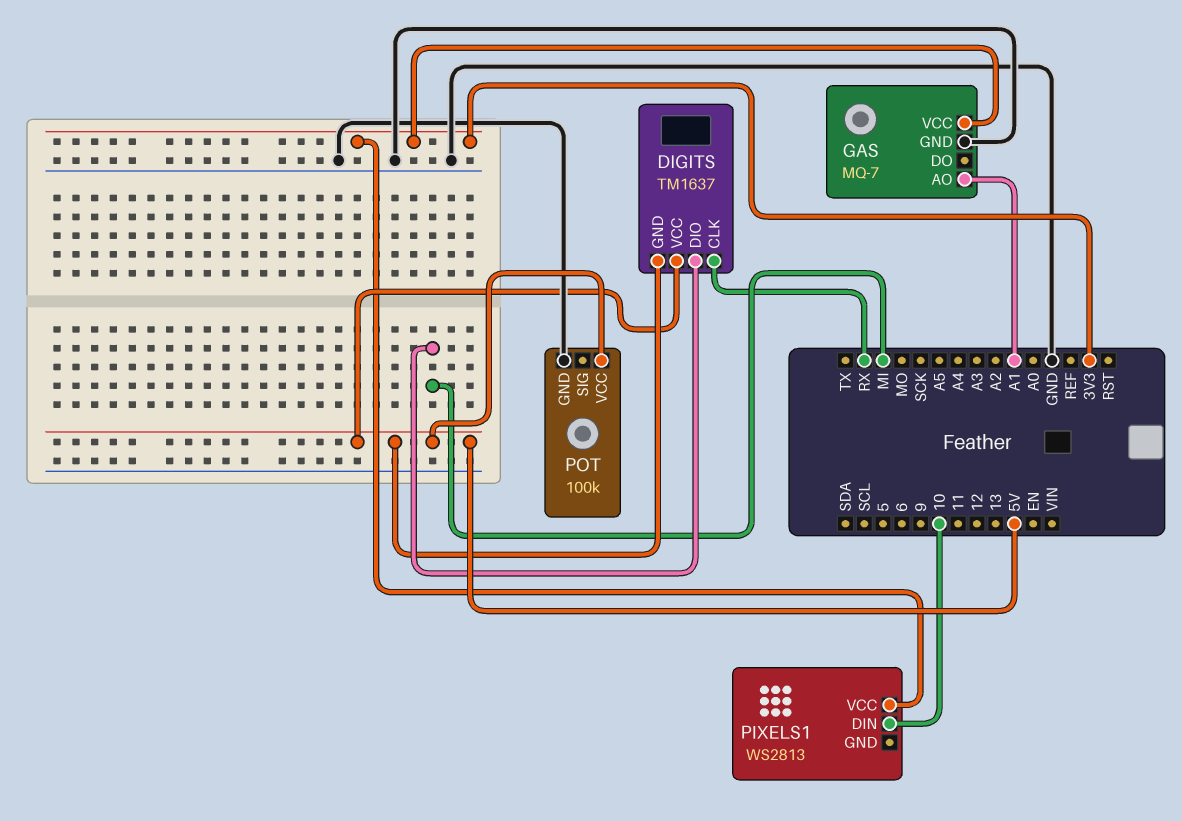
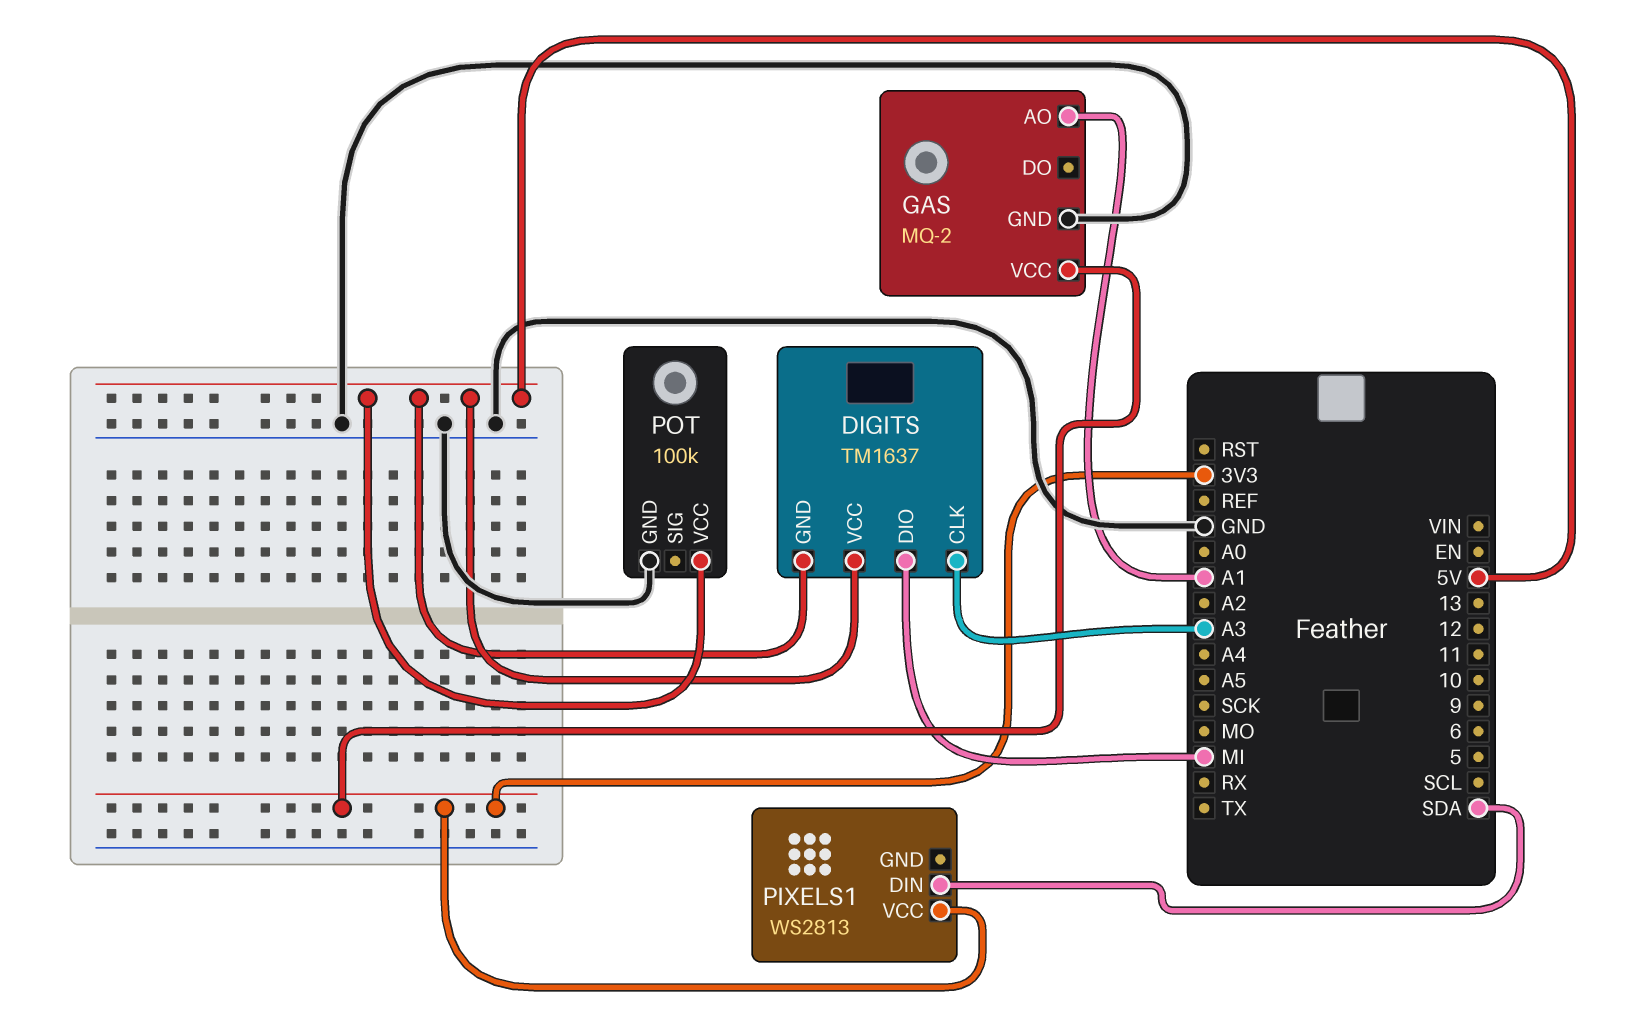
DIGITS pin CLK: RX -> A3
GAS: MQ-7 -> MQ-2
PIXELS1 pin DIN: 10 -> SDA

